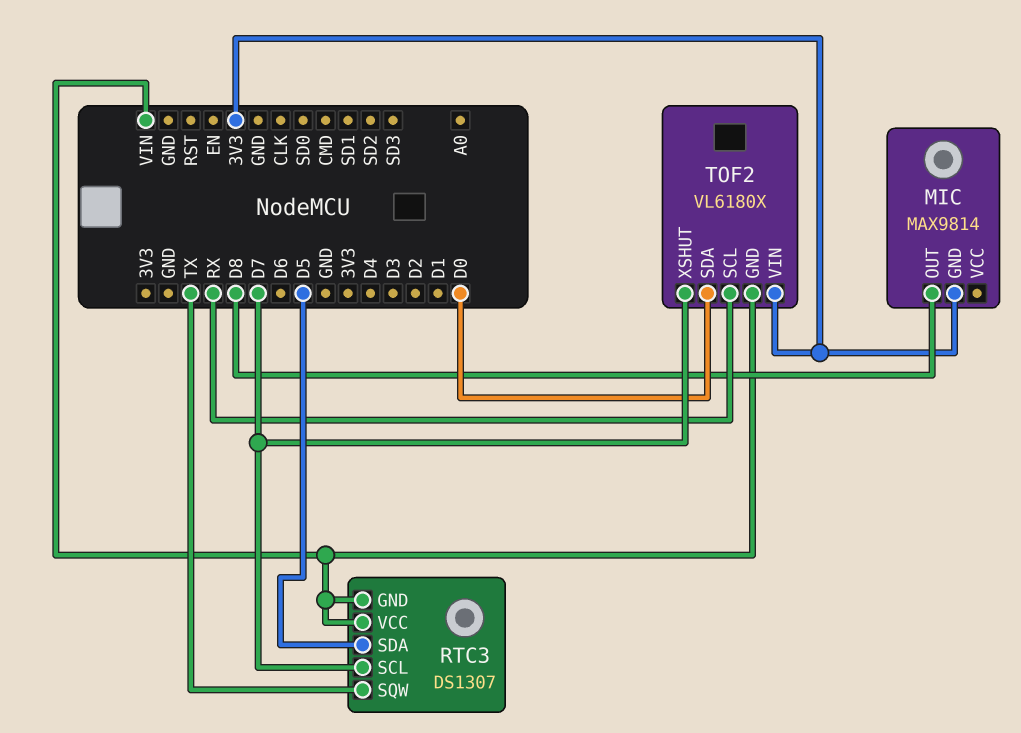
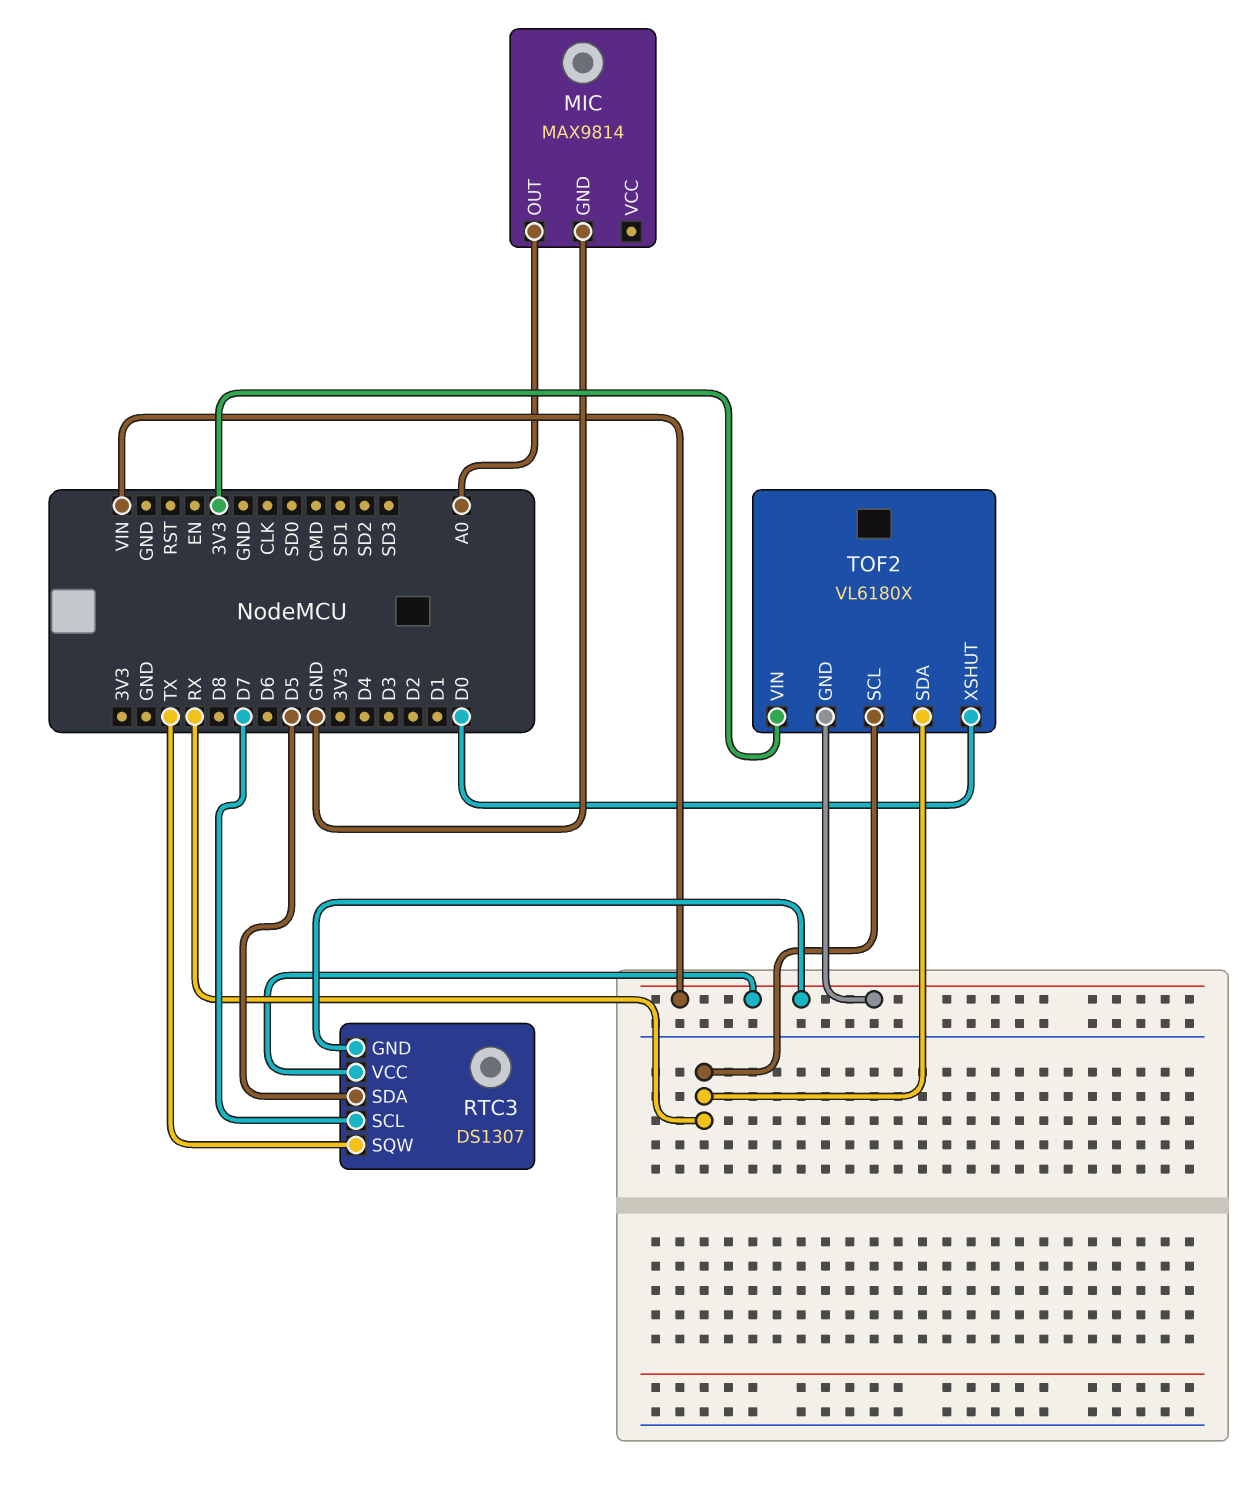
MIC pin GND: 3V3 -> GND
MIC pin OUT: D8 -> A0
TOF2 pin SDA: D0 -> RX
TOF2 pin XSHUT: D7 -> D0

